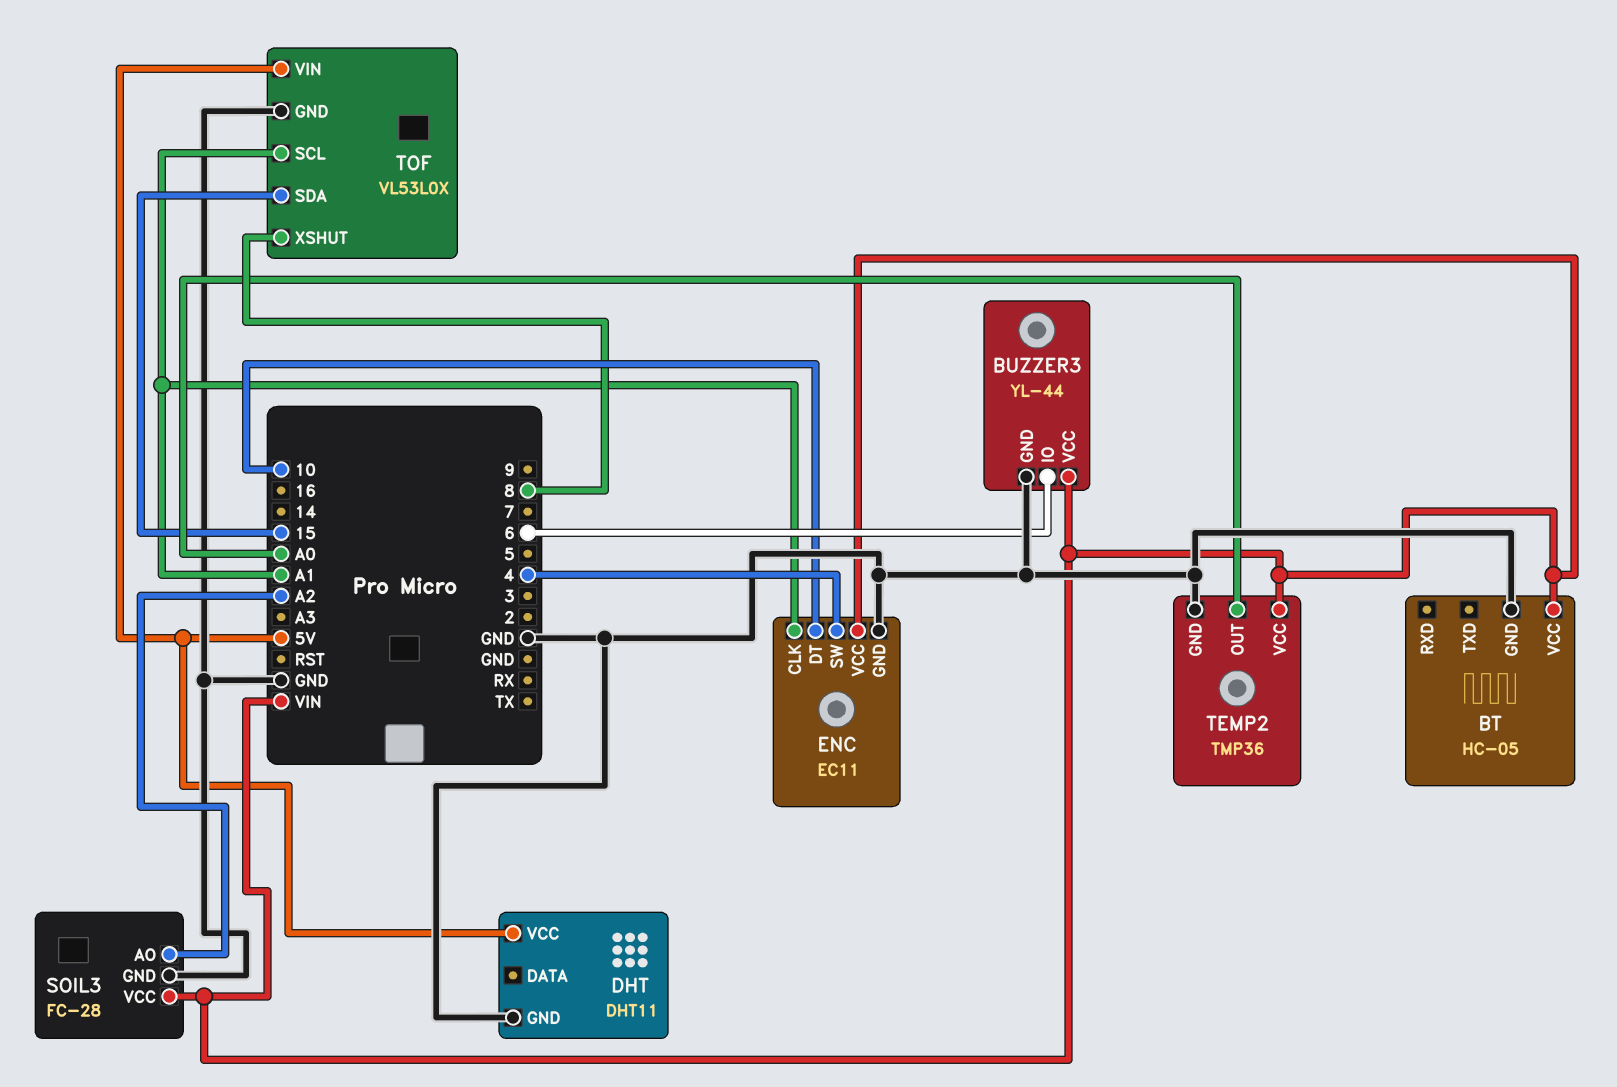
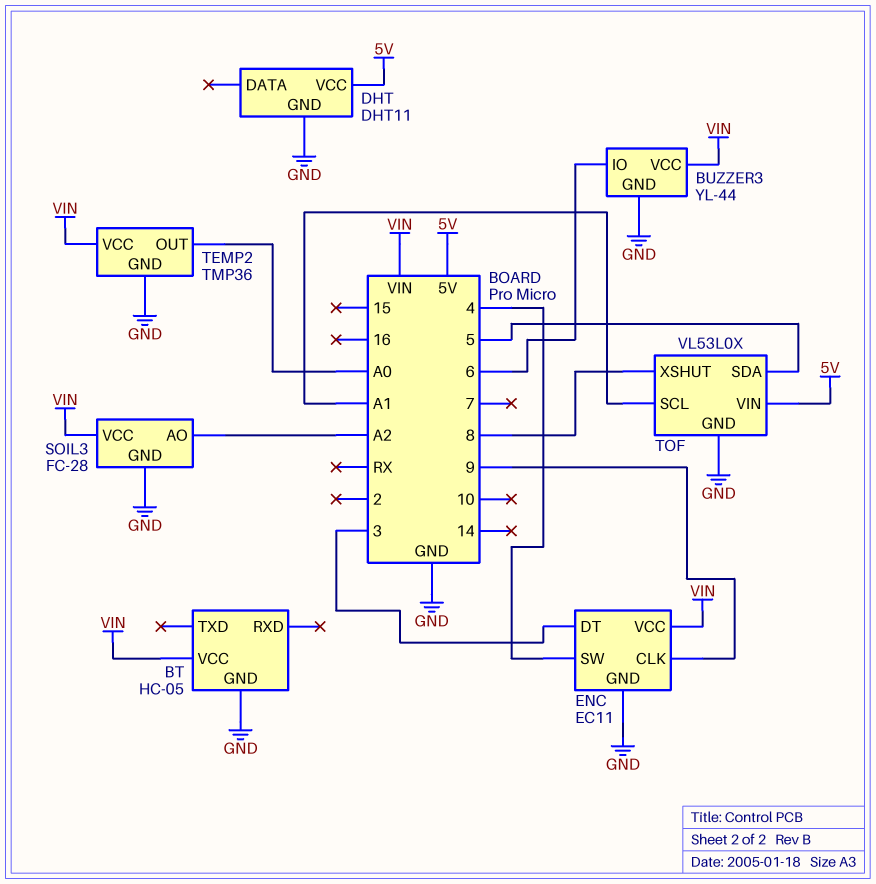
ENC pin CLK: A1 -> 9
ENC pin DT: 10 -> 3
TOF pin SDA: 15 -> 5

